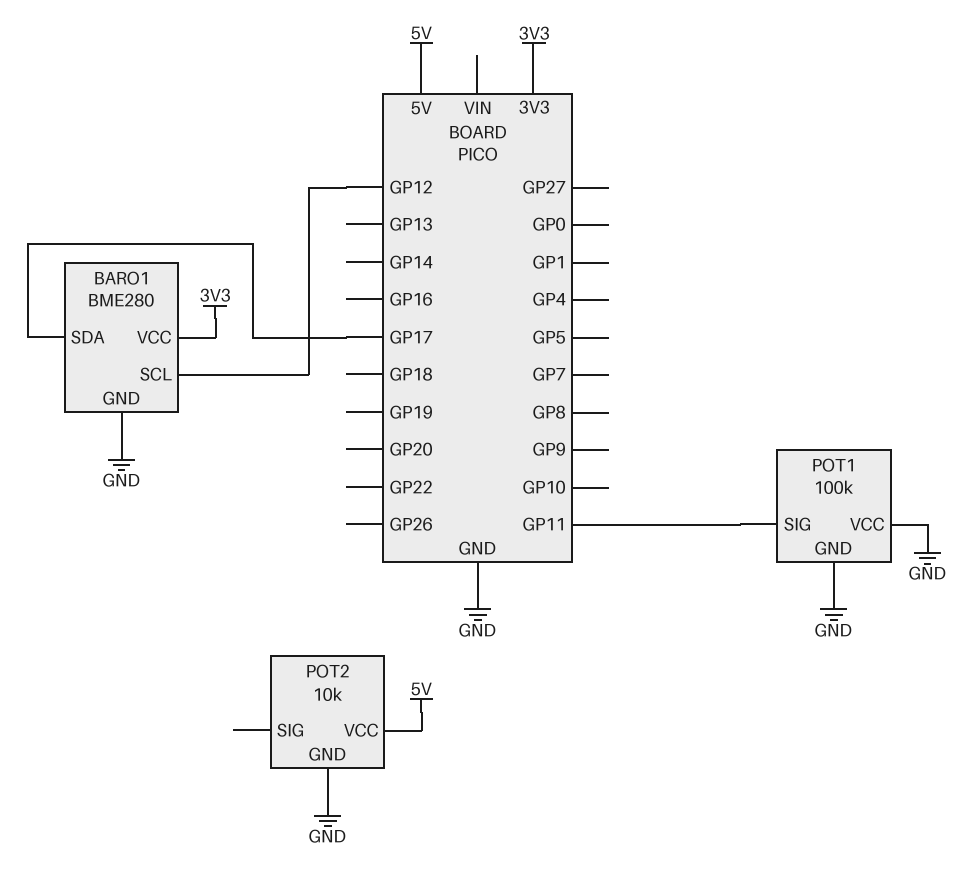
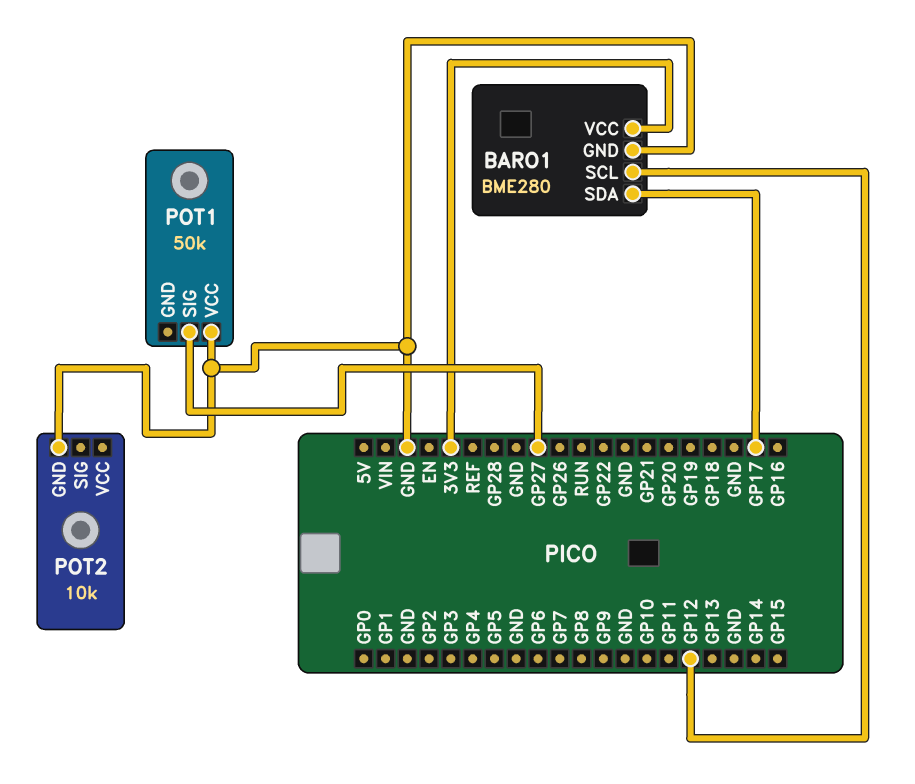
POT1: 100k -> 50k
POT1 pin GND: GND -> none
POT1 pin SIG: GP11 -> GP27
POT2 pin VCC: 5V -> none

